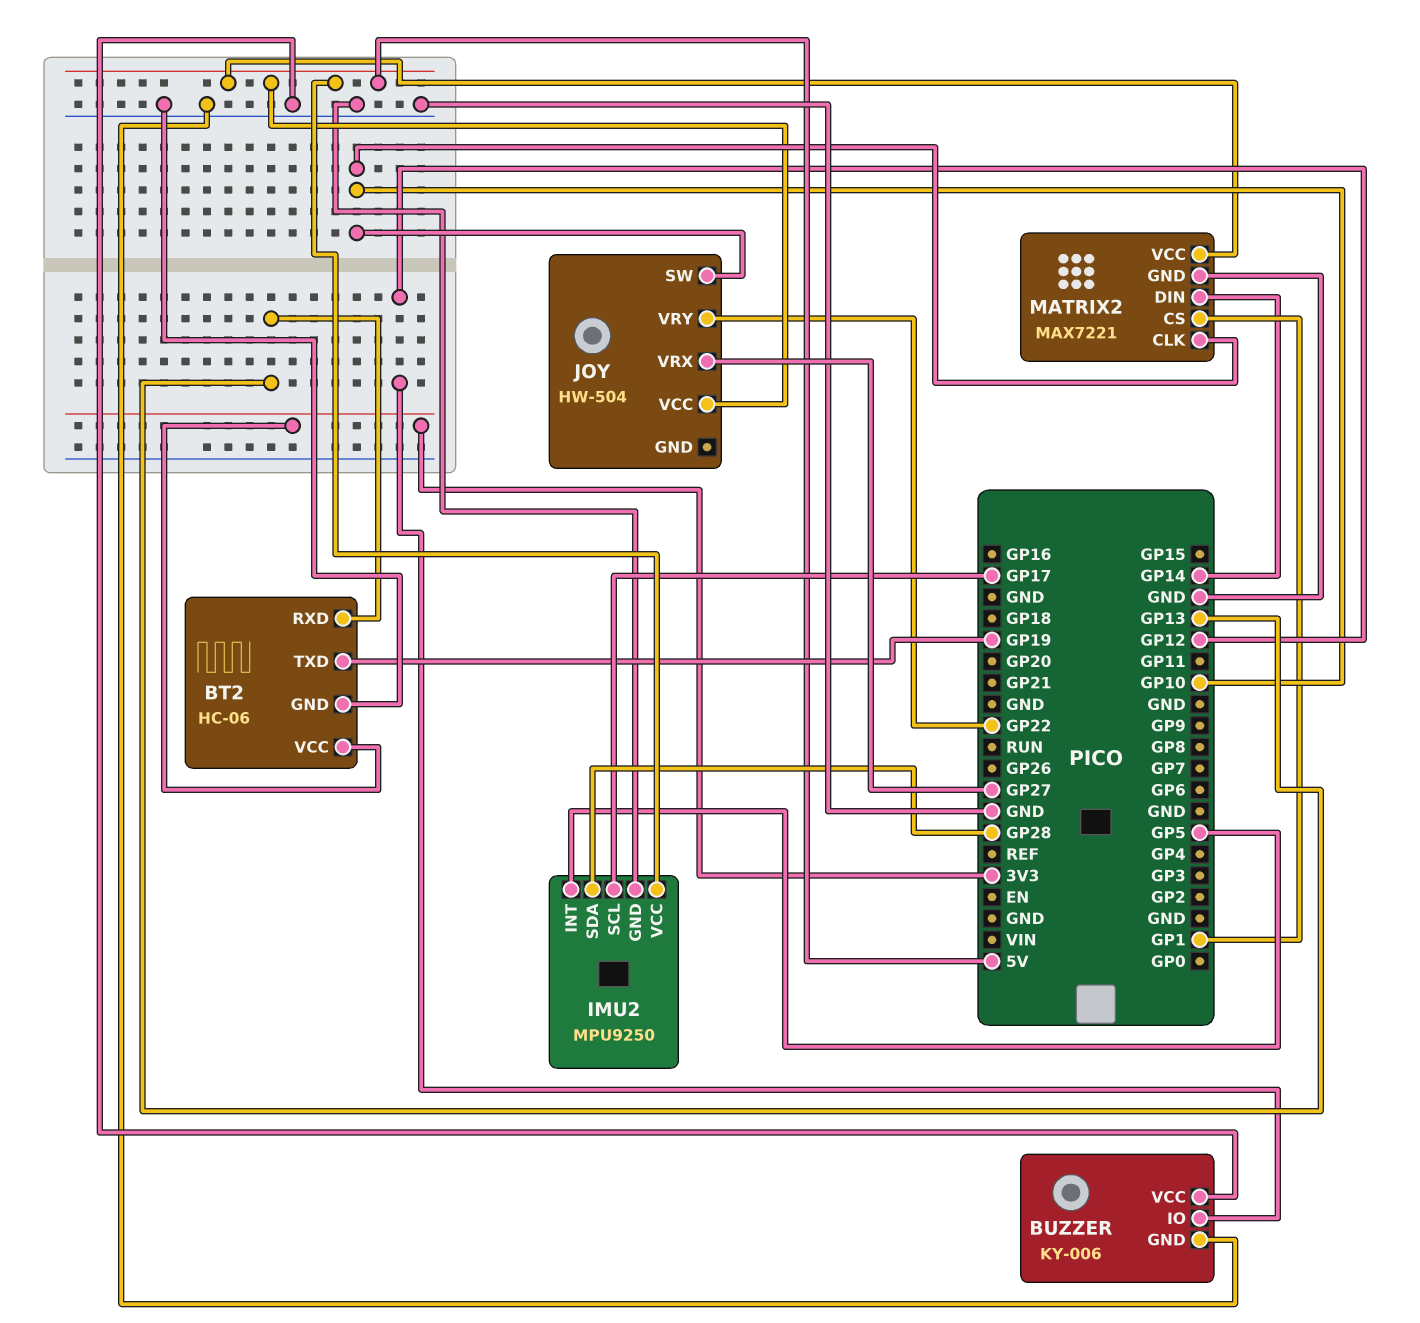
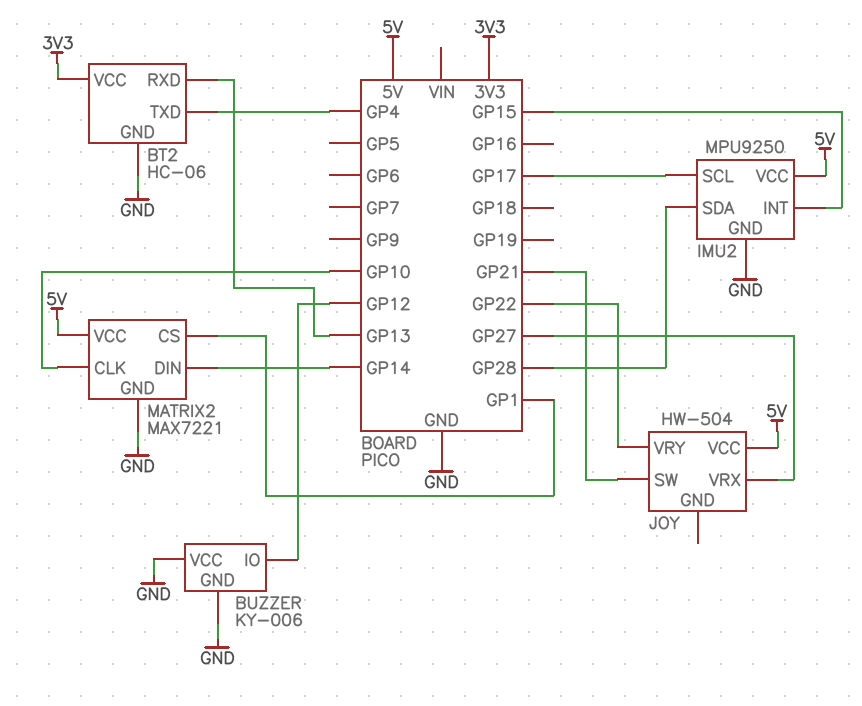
BT2 pin TXD: GP19 -> GP4
IMU2 pin INT: GP5 -> GP15
JOY pin SW: GP10 -> GP21

